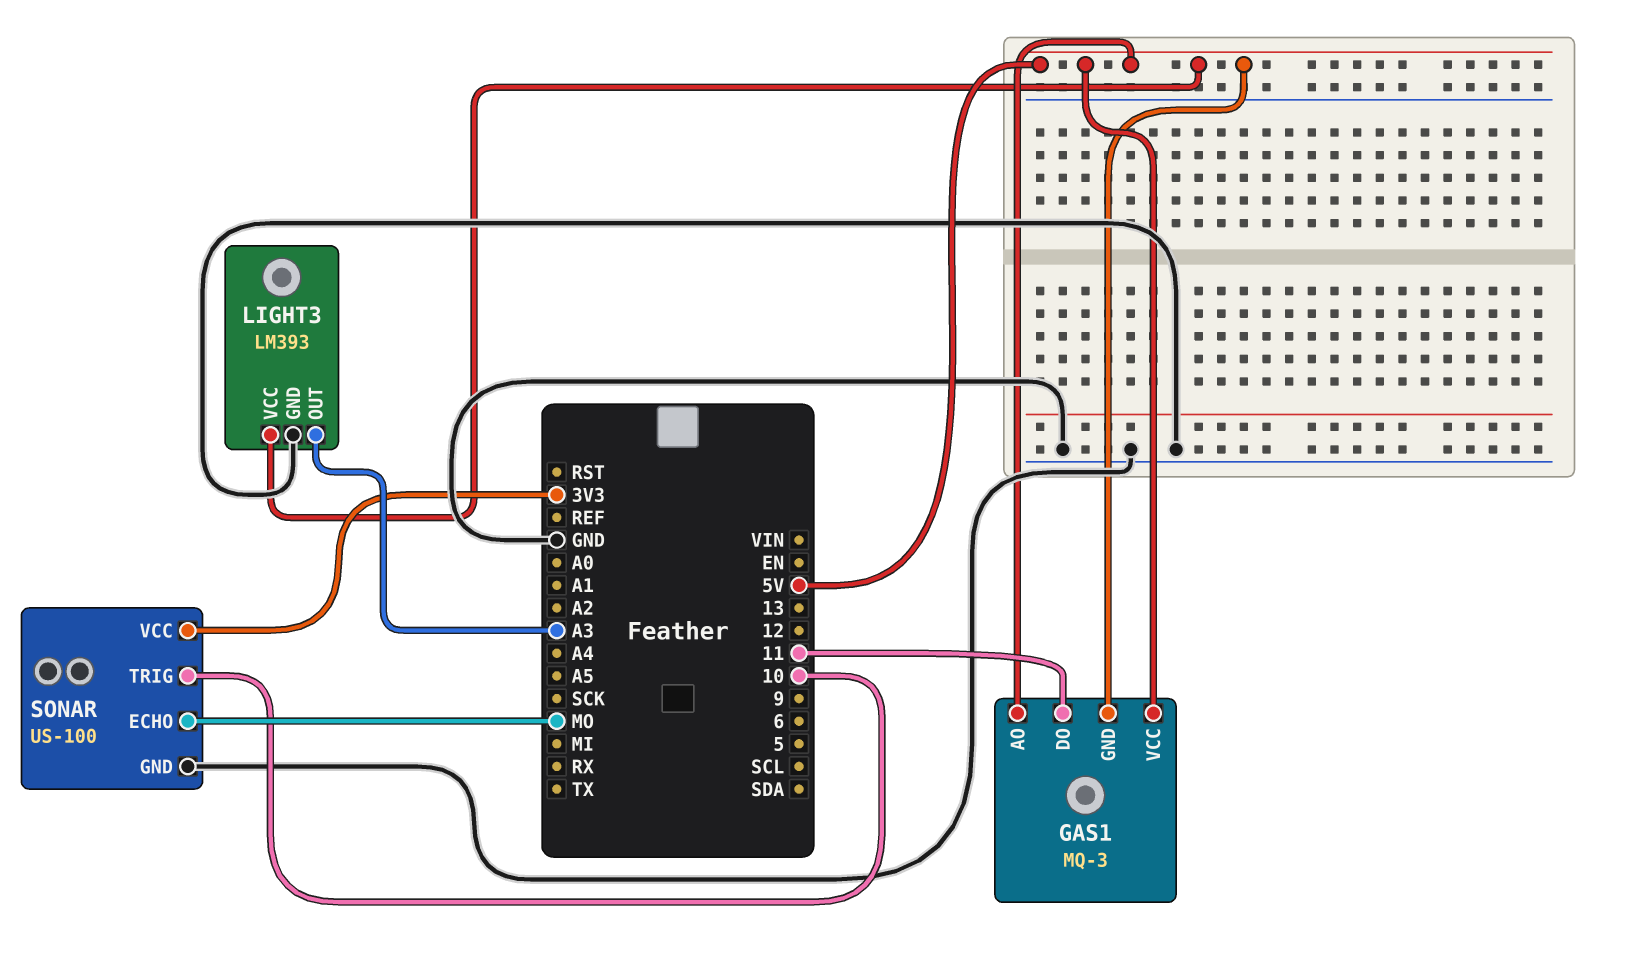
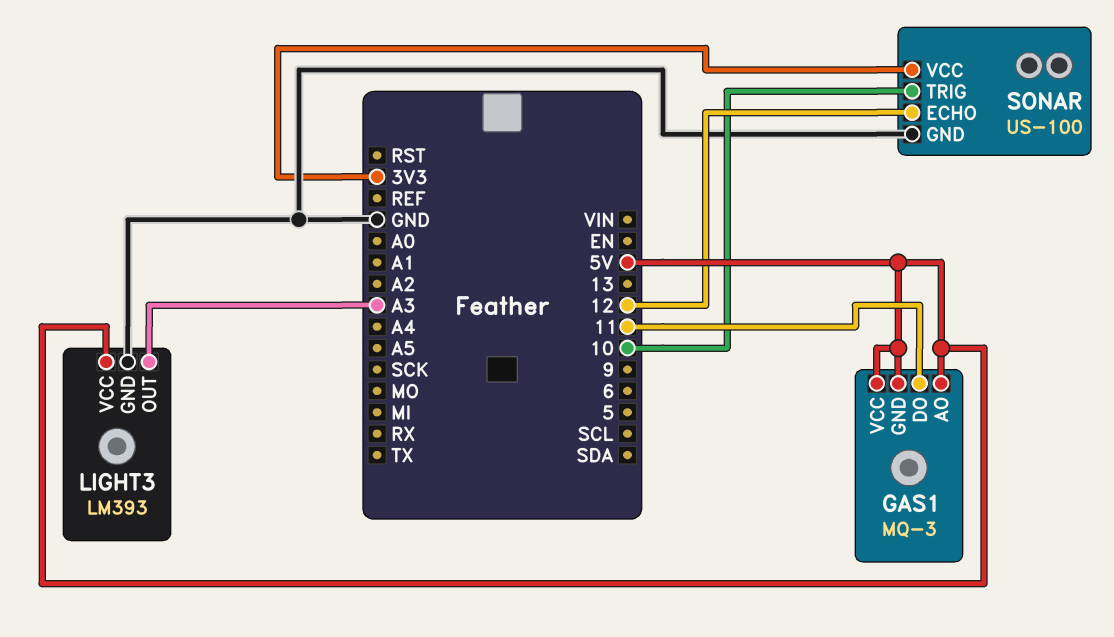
SONAR pin ECHO: MO -> 12

